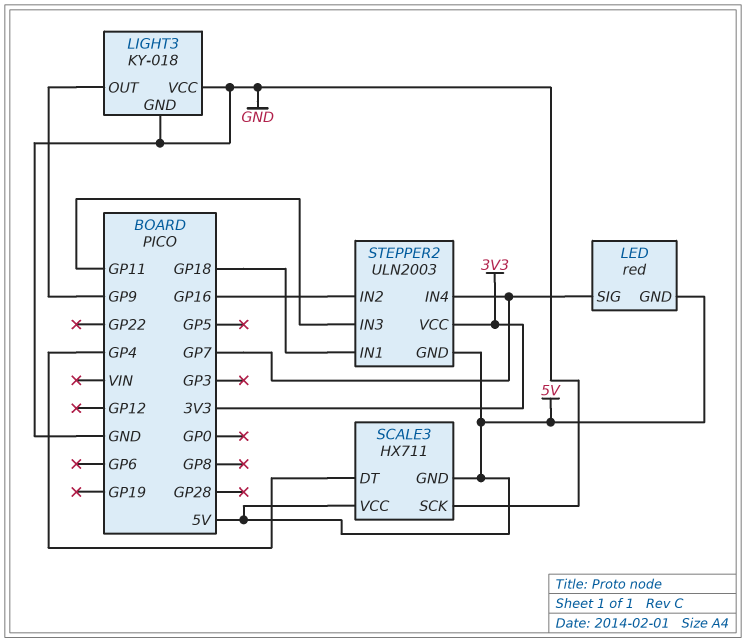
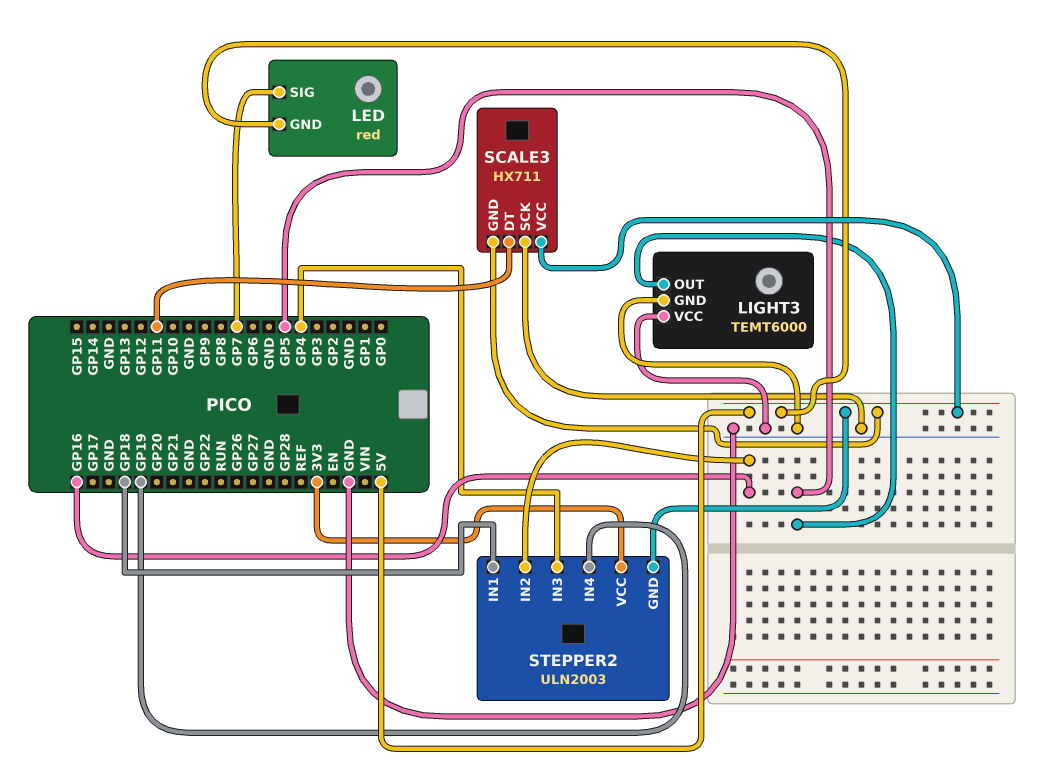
LIGHT3: KY-018 -> TEMT6000
LIGHT3 pin OUT: GP9 -> GP5
SCALE3 pin DT: GP4 -> GP11
STEPPER2 pin IN3: GP11 -> GP4
STEPPER2 pin IN4: GP7 -> GP19

